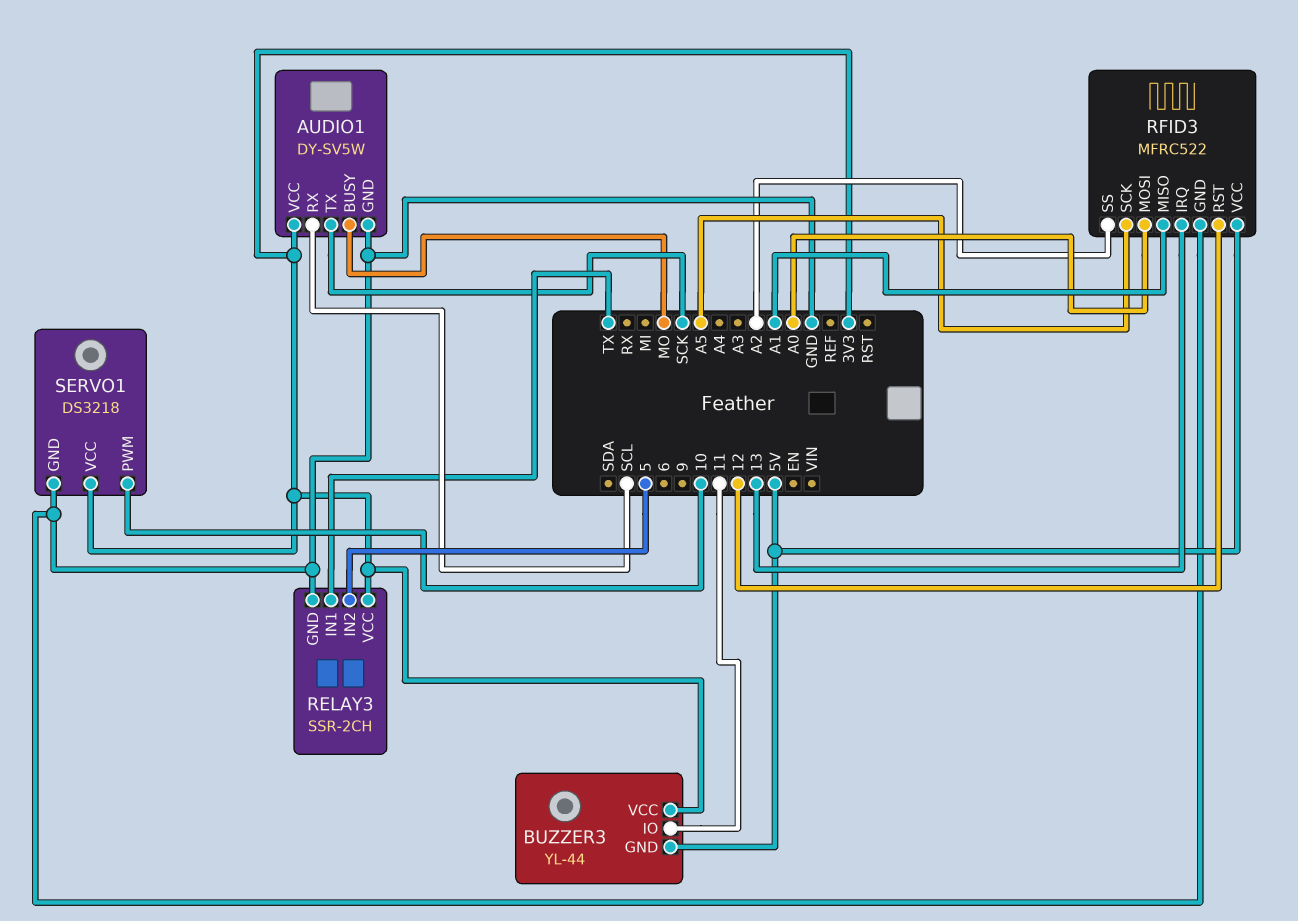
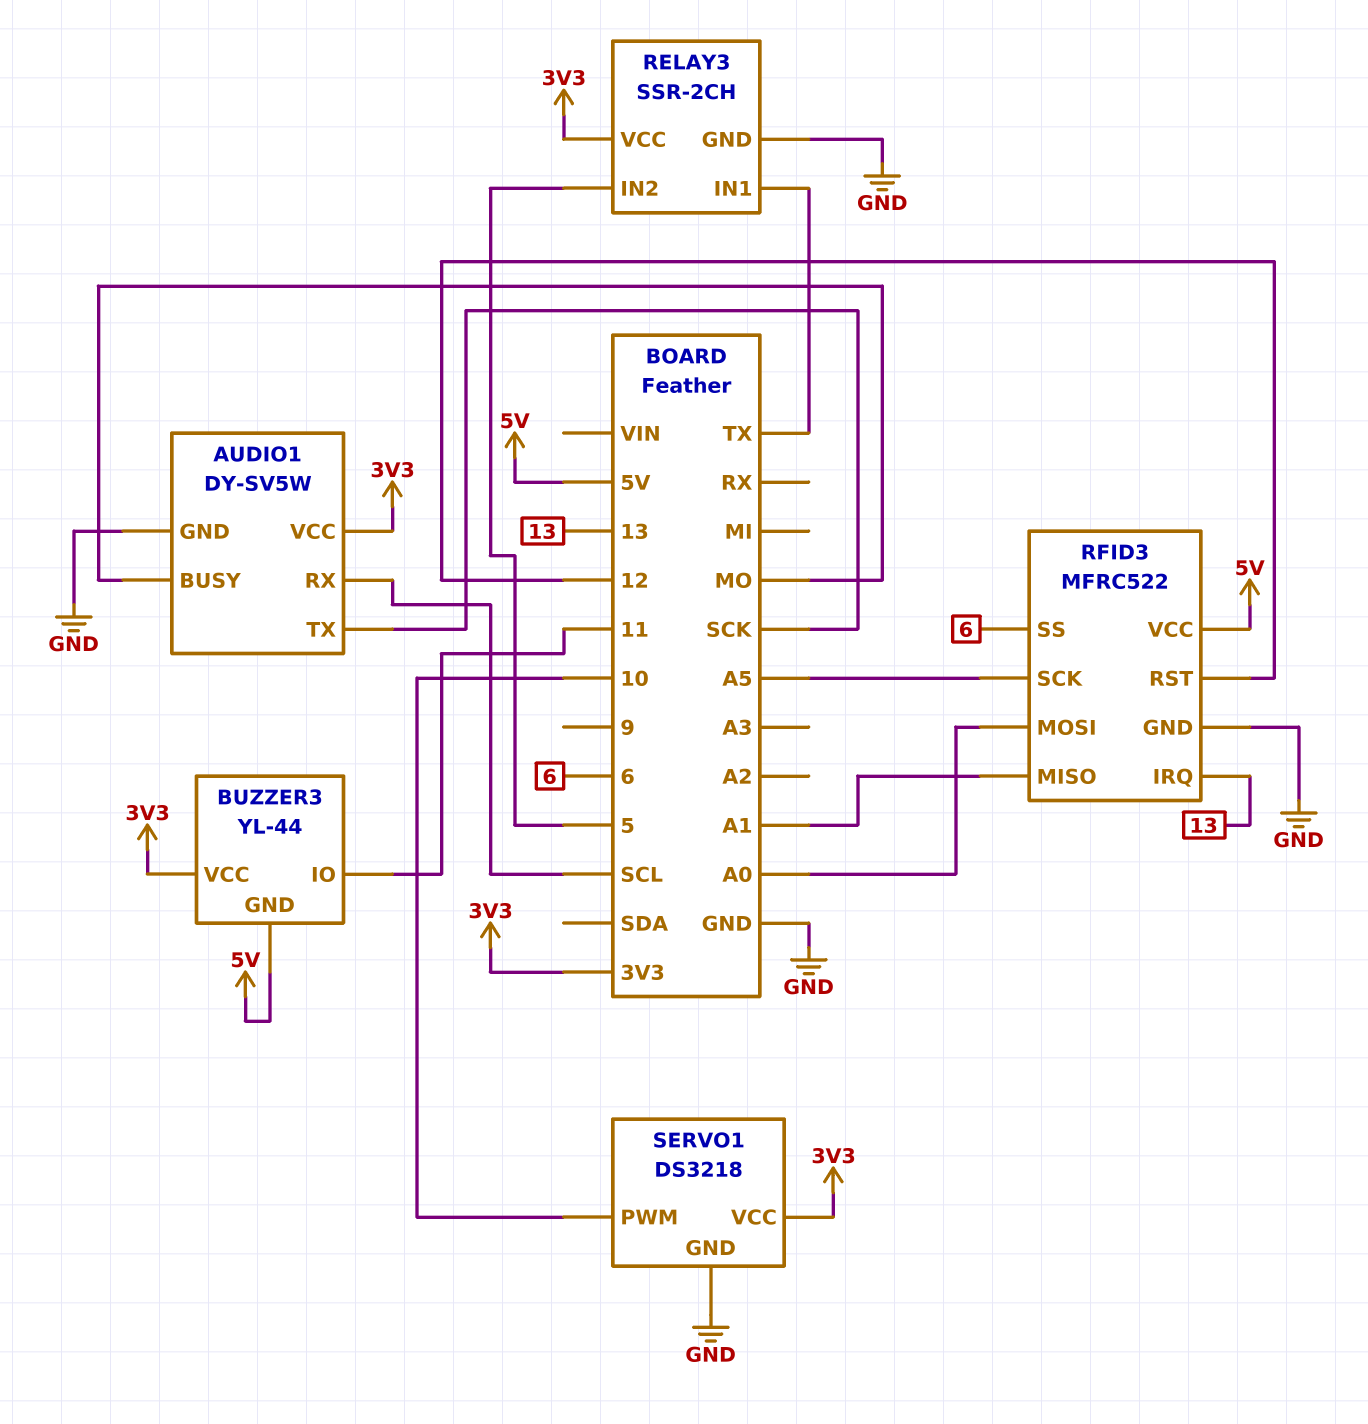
RFID3 pin SS: A2 -> 6

